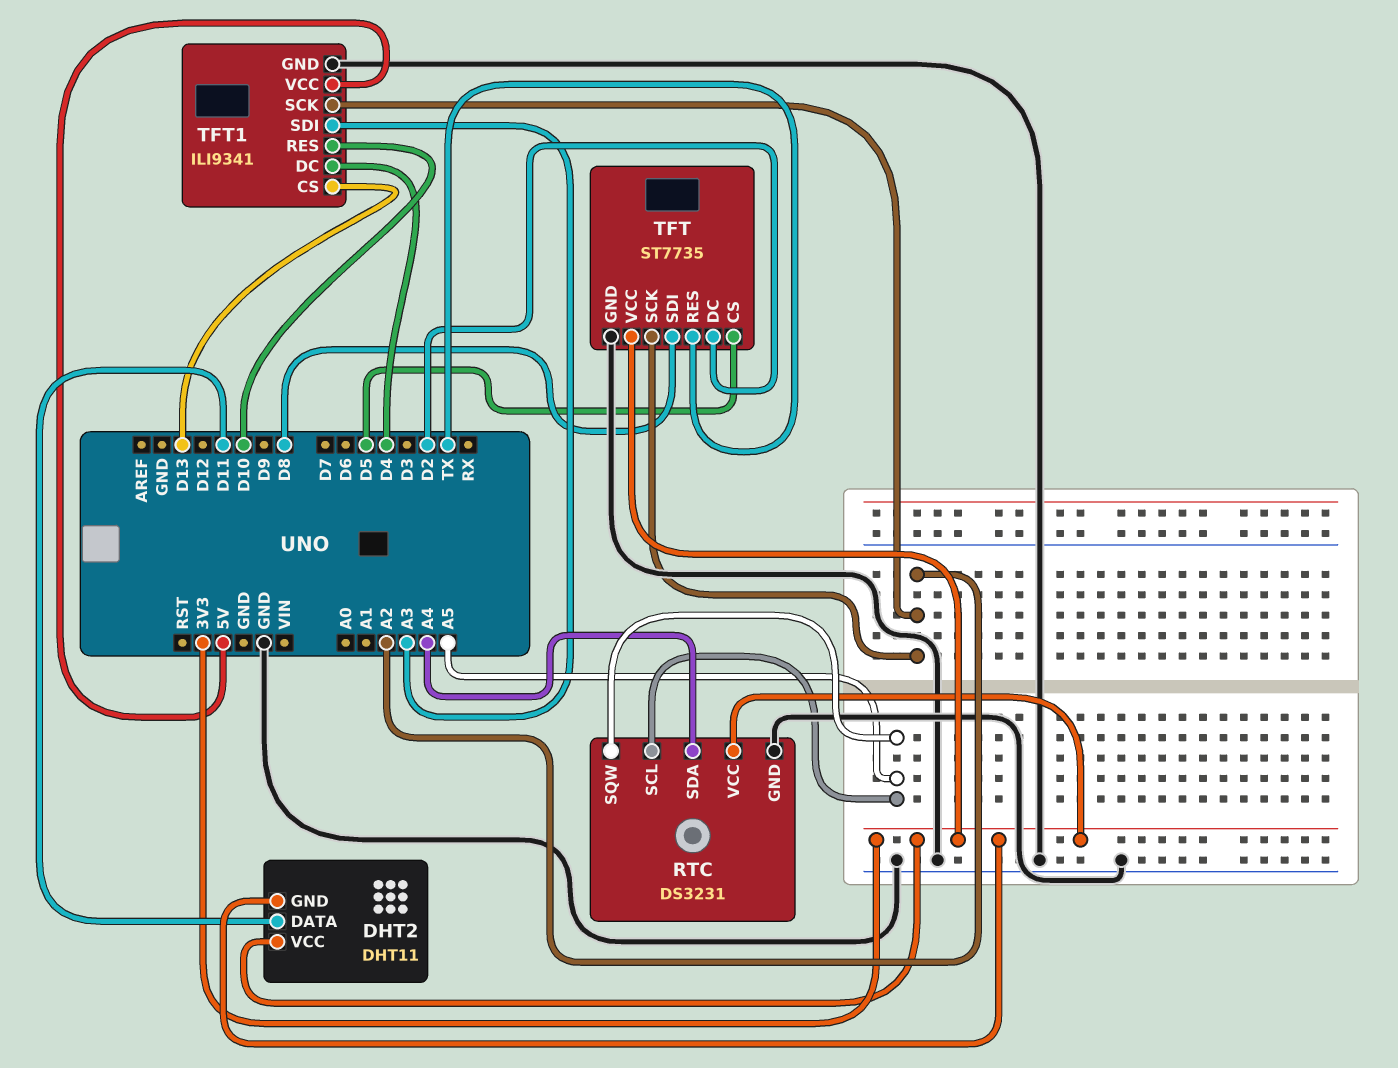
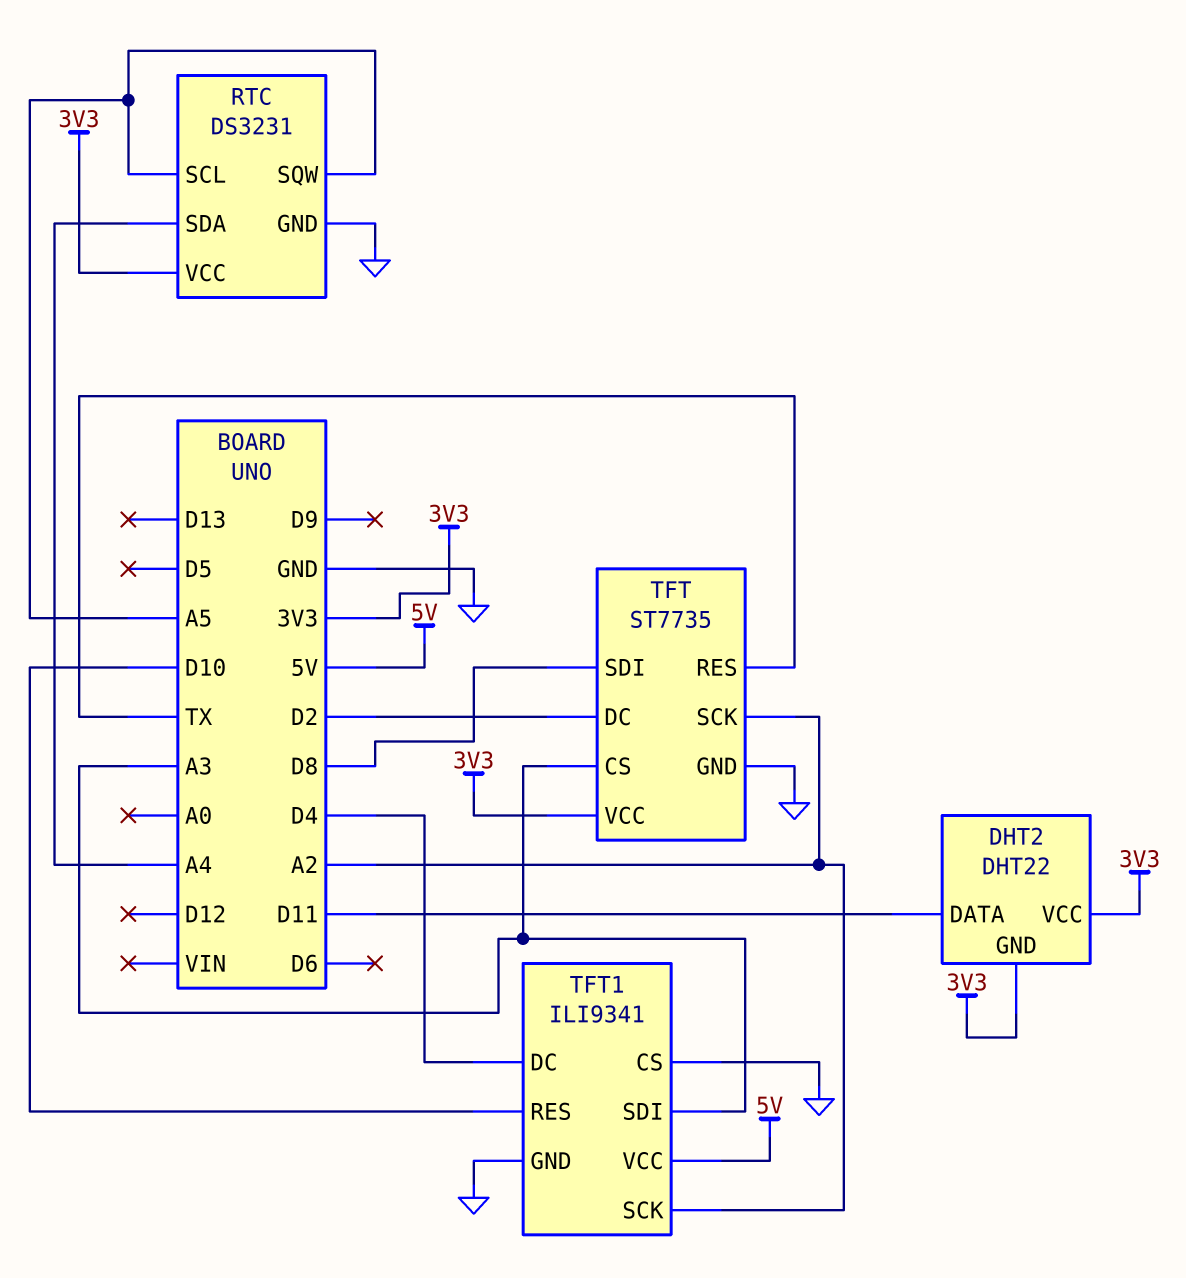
DHT2: DHT11 -> DHT22
TFT pin CS: D5 -> A3
TFT1 pin CS: D13 -> GND

